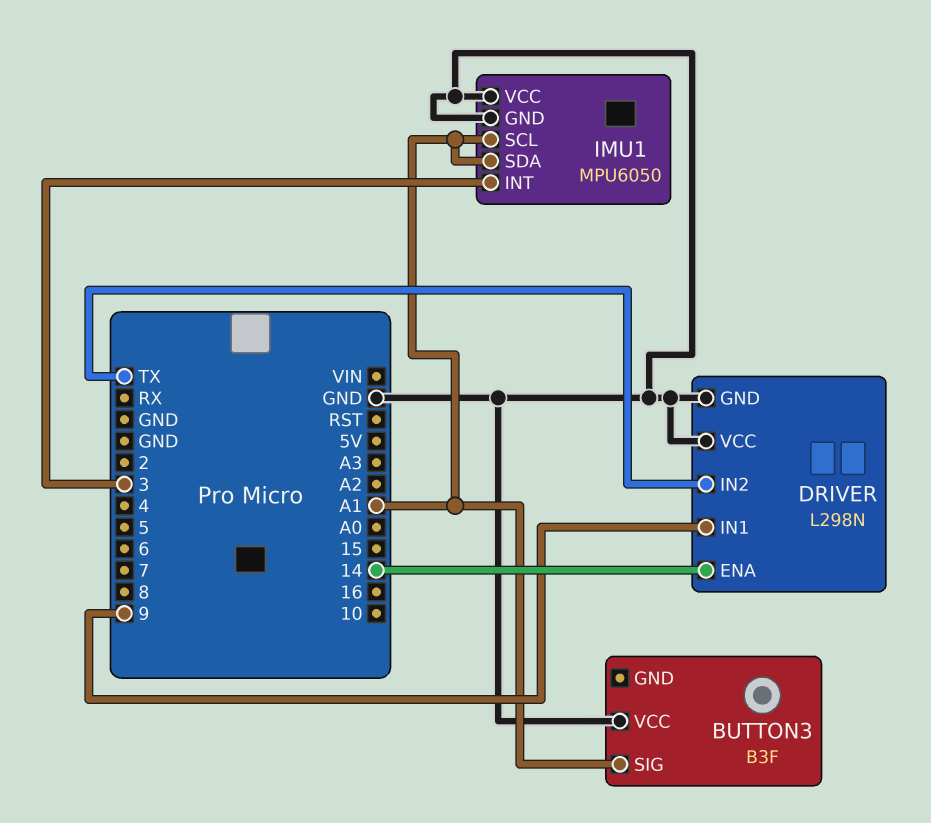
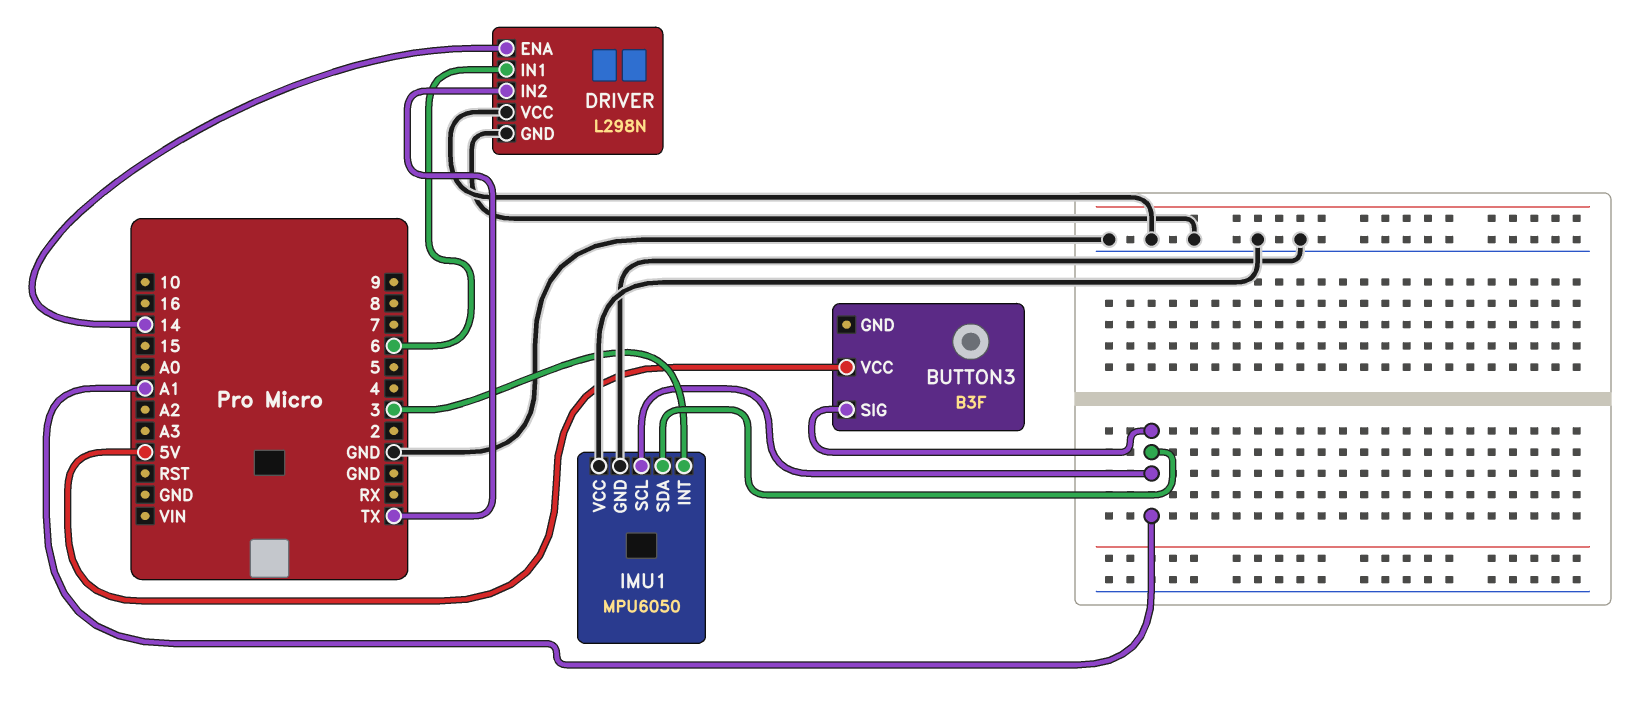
BUTTON3 pin VCC: GND -> 5V
DRIVER pin IN1: 9 -> 6

